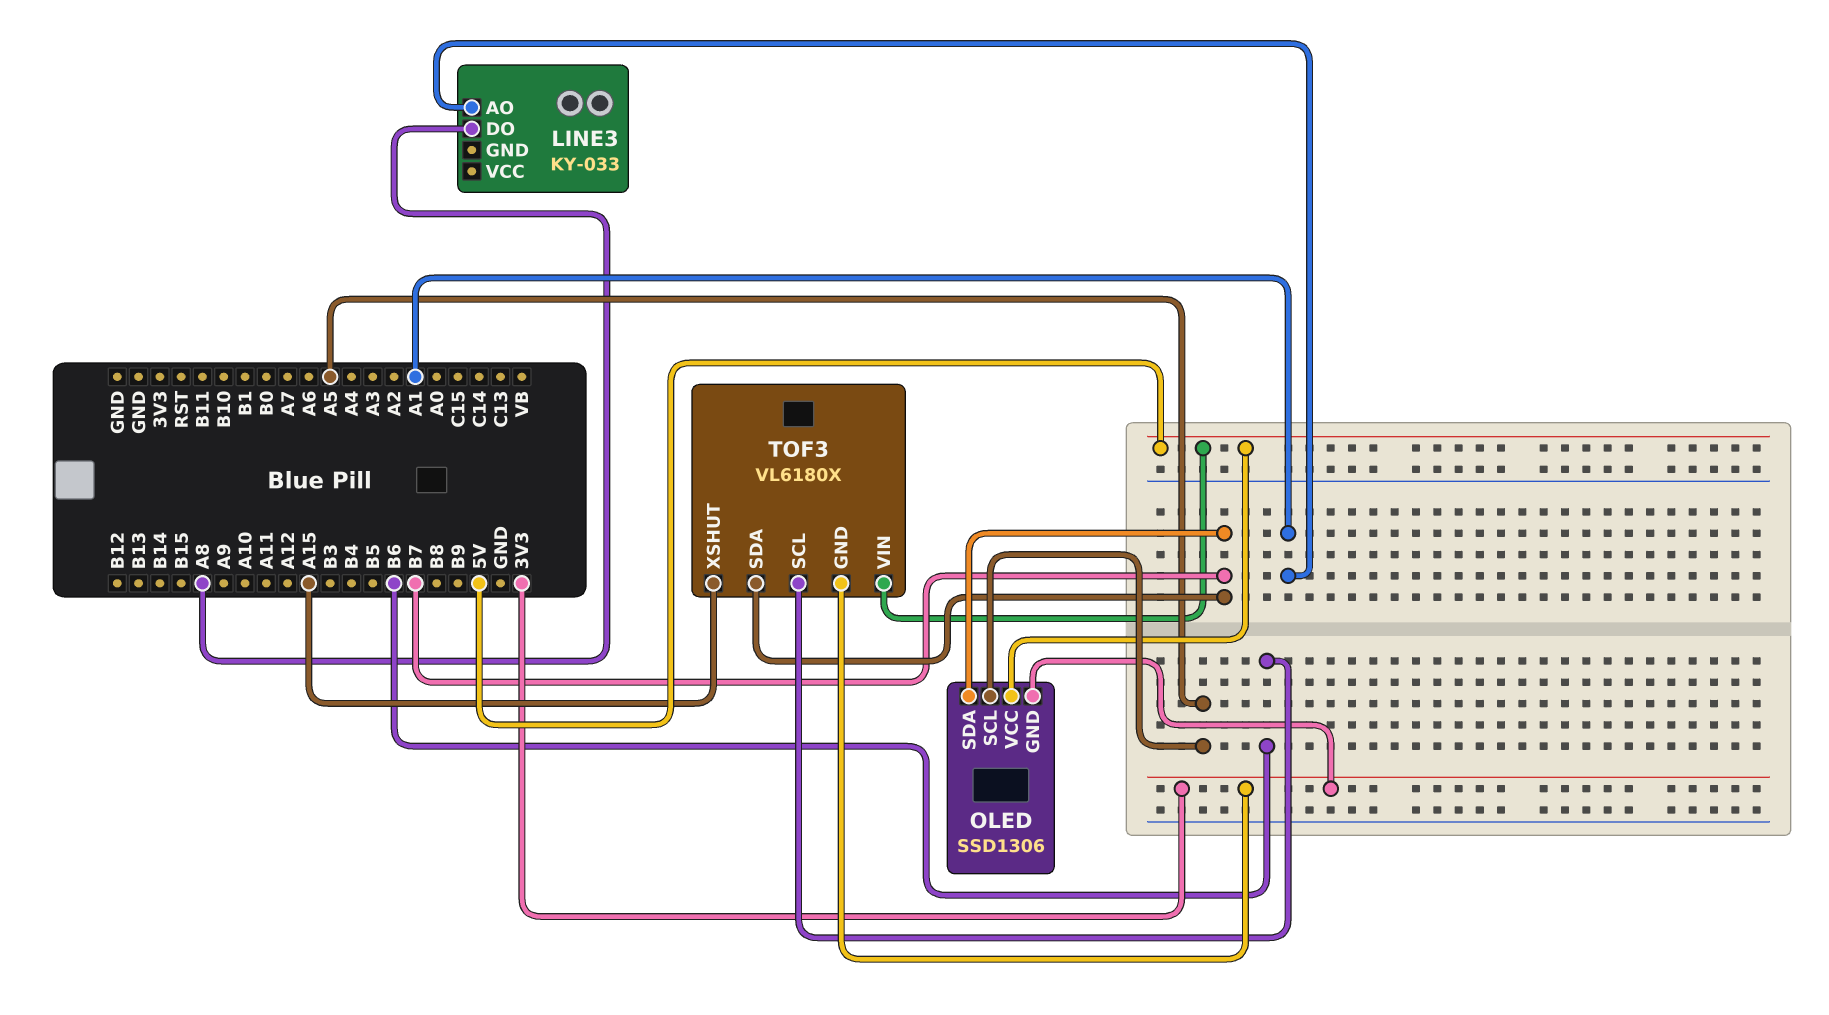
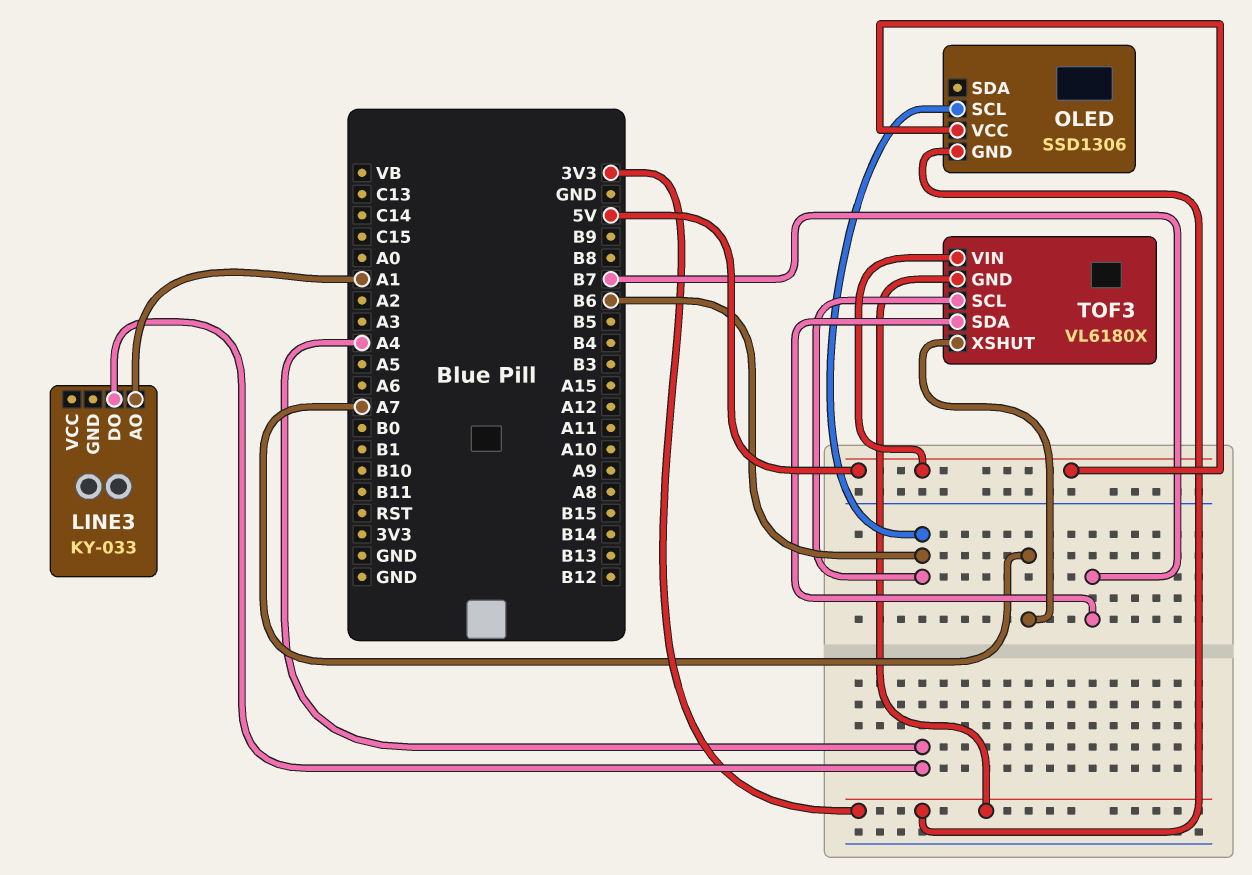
LINE3 pin DO: A8 -> A4
OLED pin SCL: A5 -> B6
OLED pin SDA: B7 -> none
TOF3 pin XSHUT: A15 -> A7

